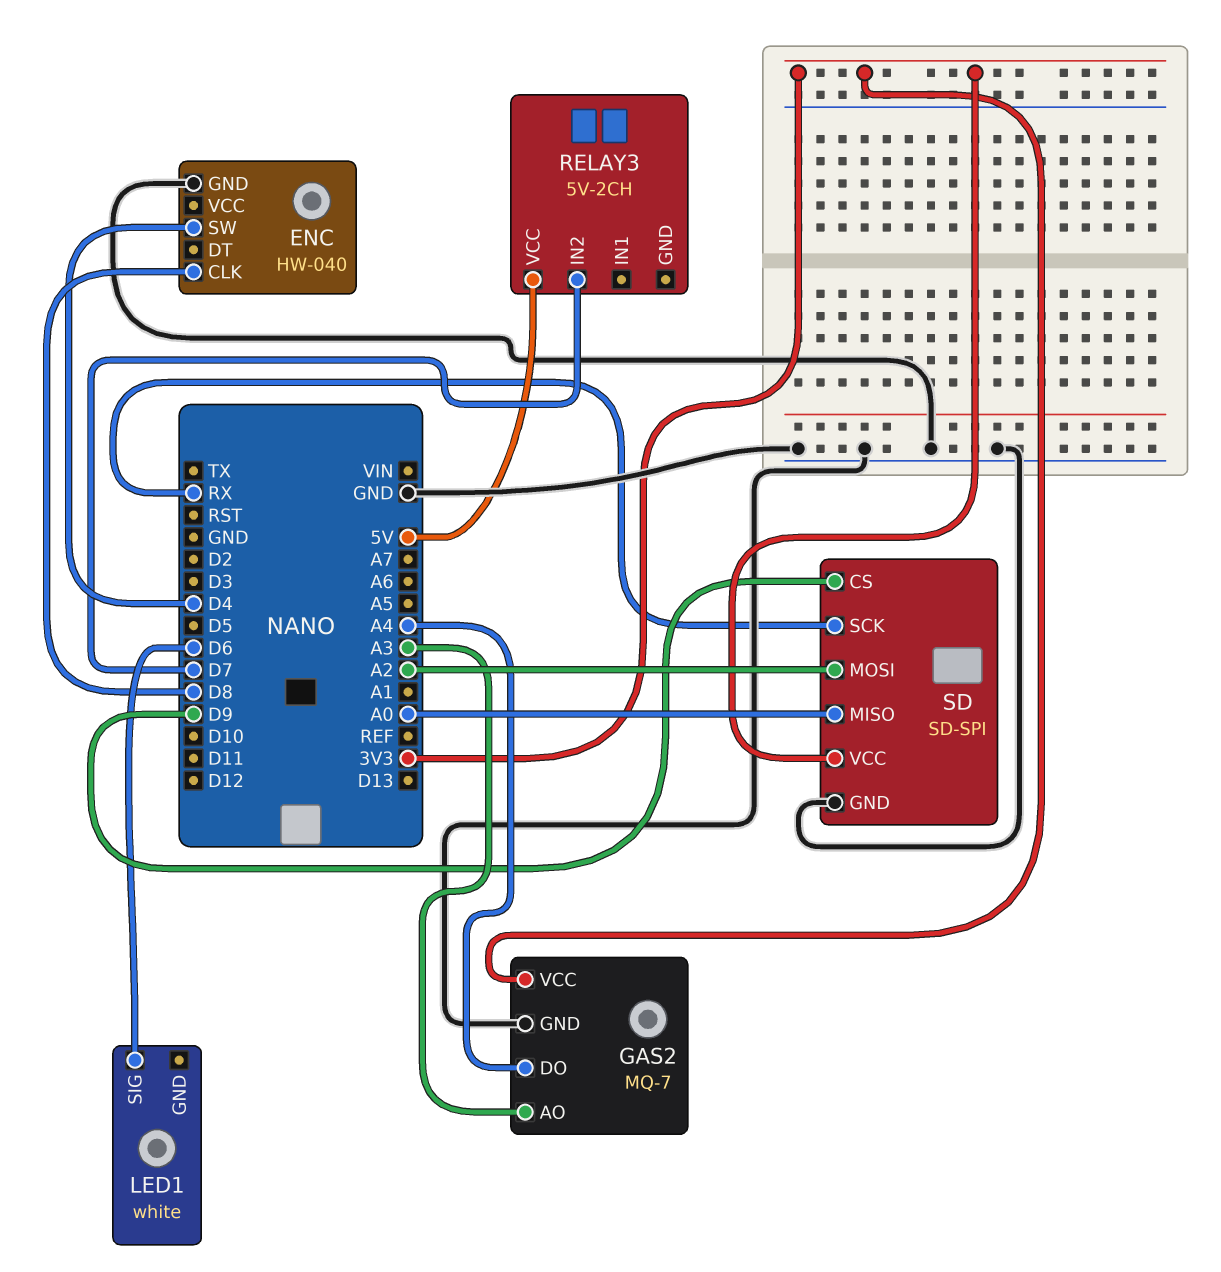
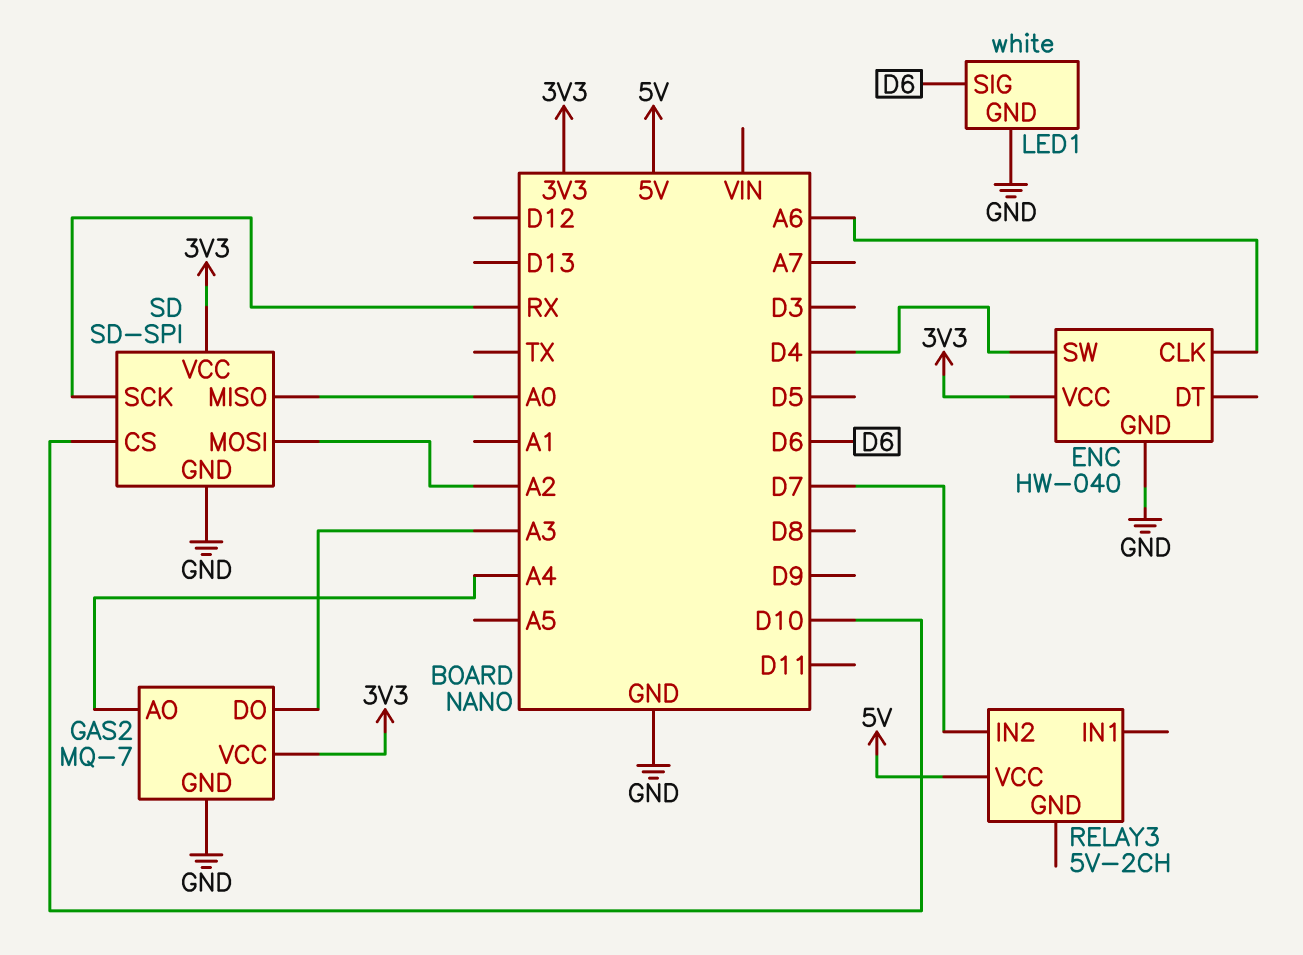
ENC pin CLK: D8 -> A6
ENC pin VCC: none -> 3V3
GAS2 pin AO: A3 -> A4
GAS2 pin DO: A4 -> A3
LED1 pin GND: none -> GND
SD pin CS: D9 -> D10

